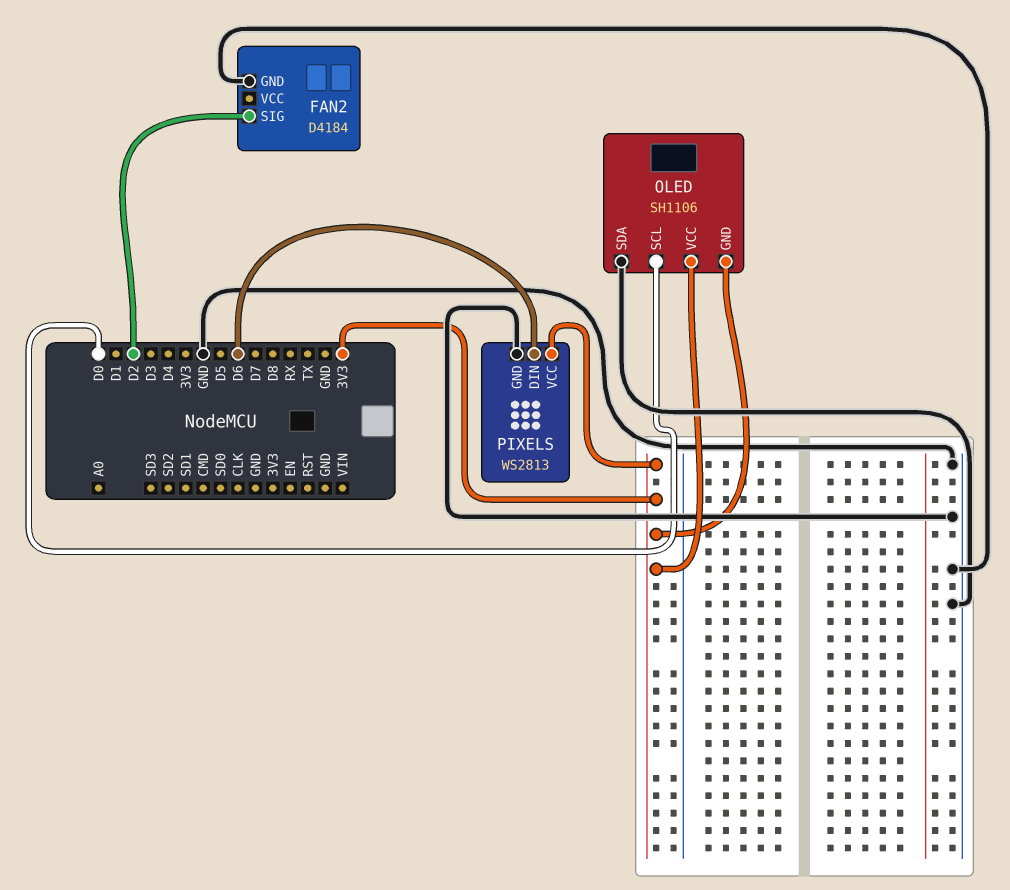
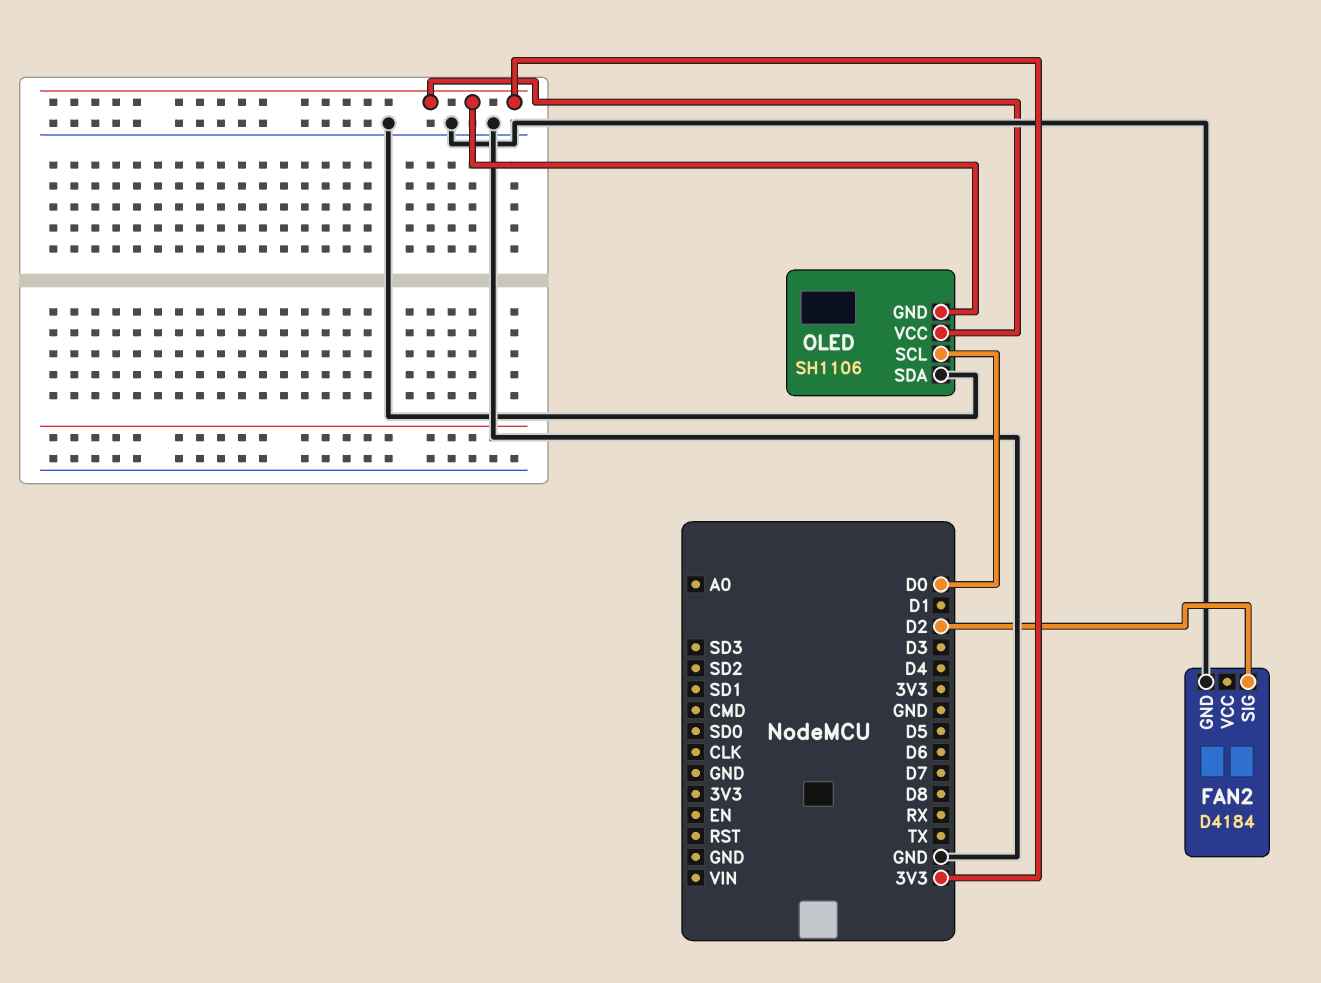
PIXELS: WS2813 -> none
PIXELS pin DIN: D6 -> none
PIXELS pin GND: GND -> none
PIXELS pin VCC: 3V3 -> none

